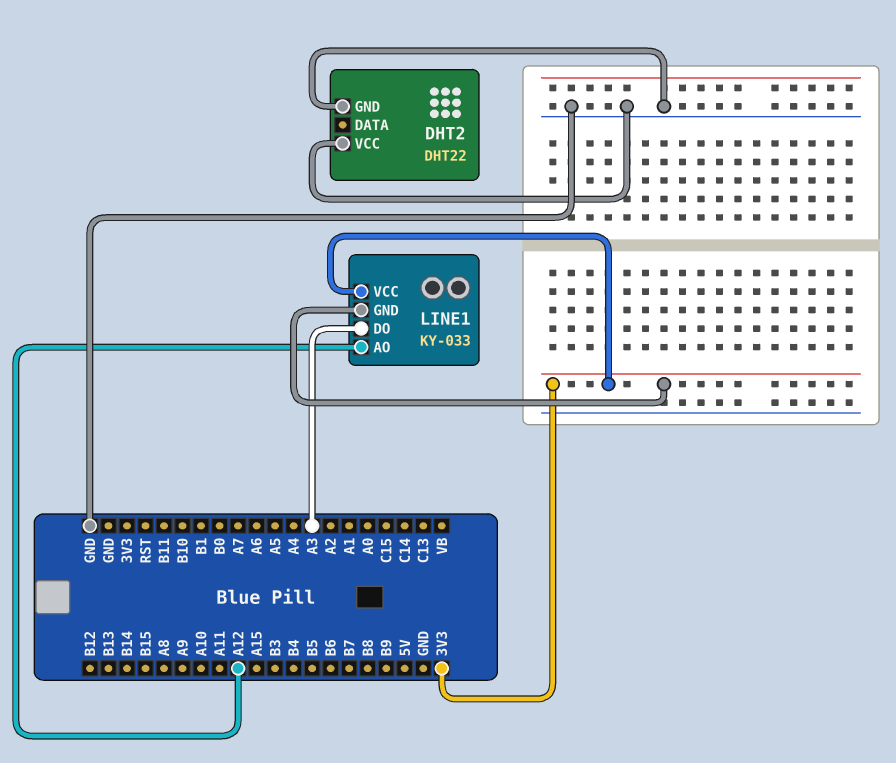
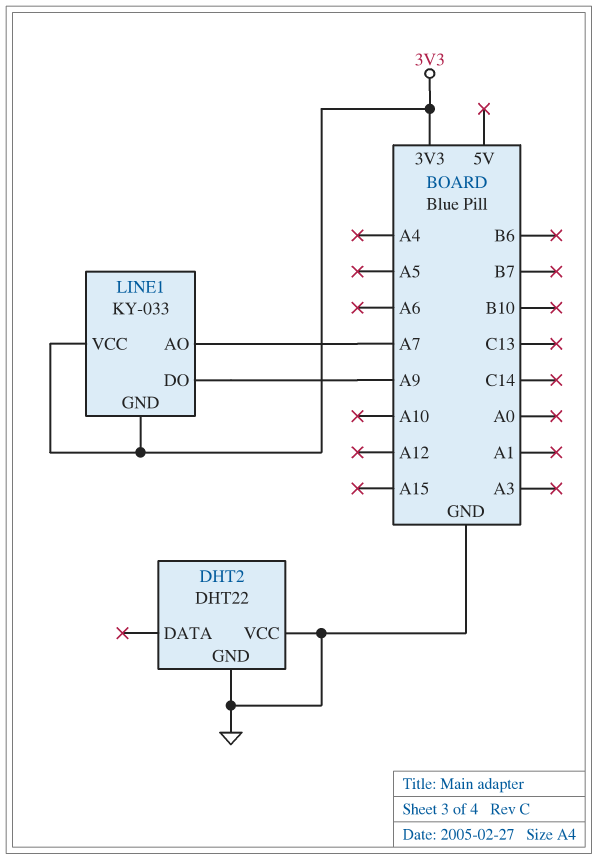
LINE1 pin AO: A12 -> A7
LINE1 pin DO: A3 -> A9

